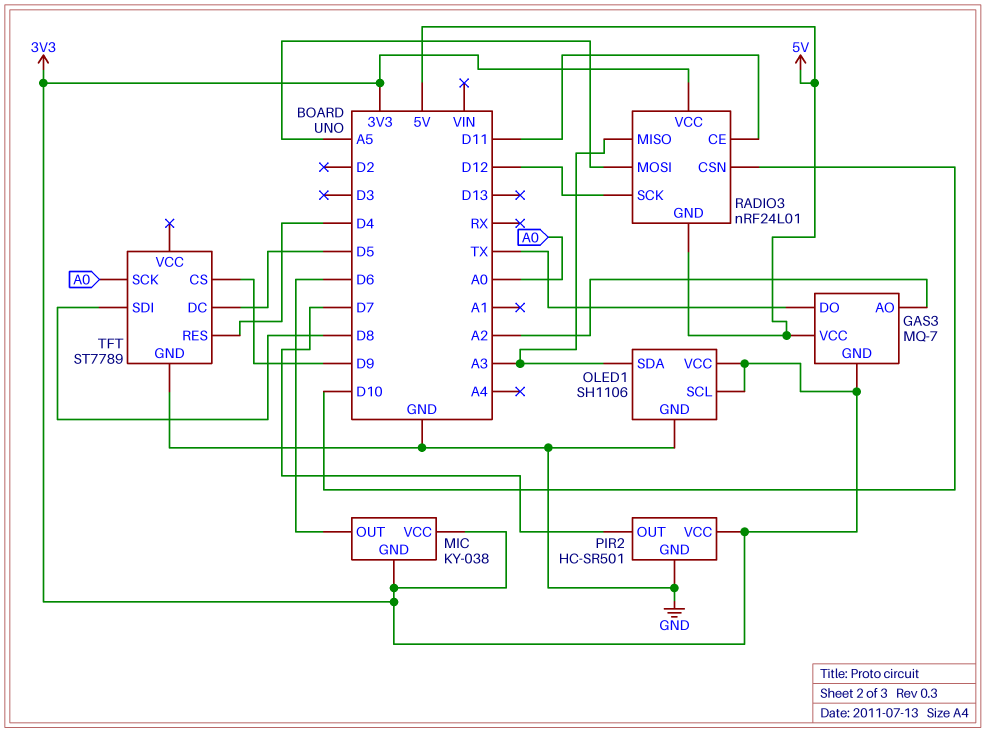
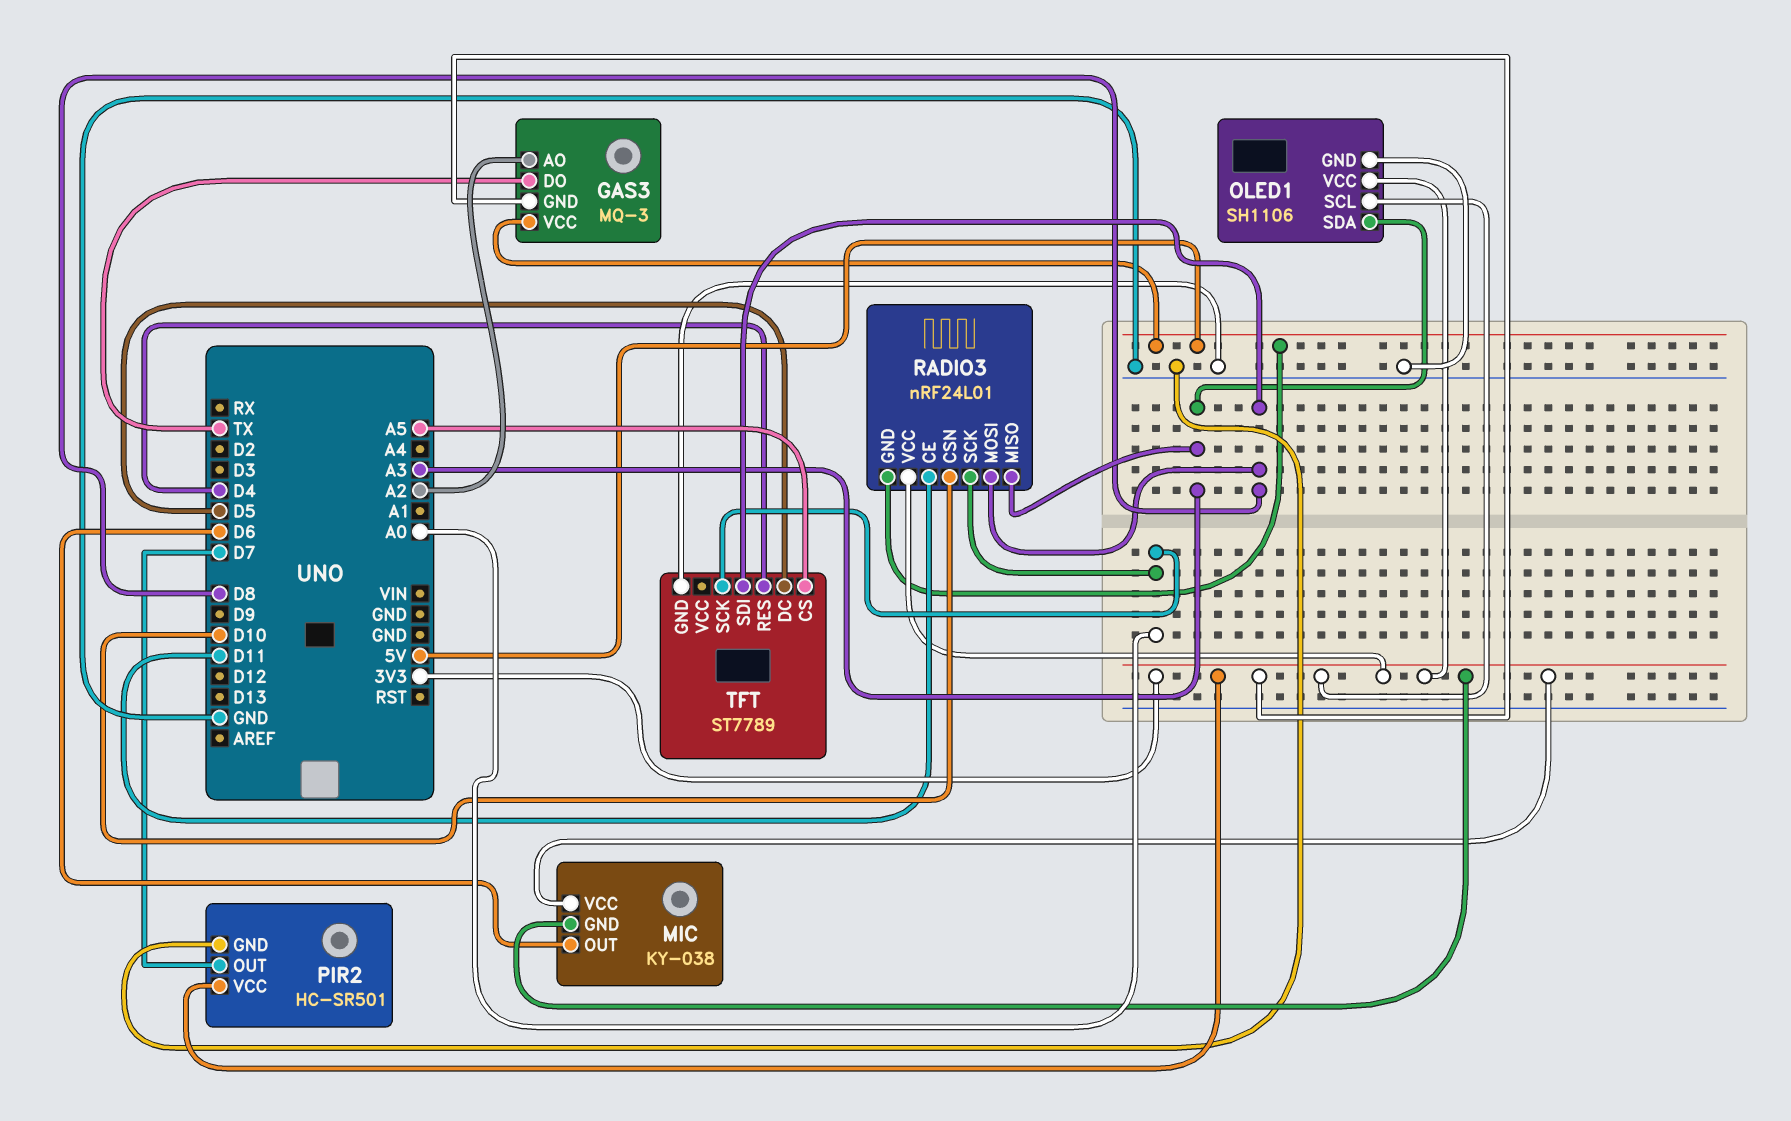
GAS3: MQ-7 -> MQ-3
RADIO3 pin MOSI: A5 -> D8
RADIO3 pin SCK: D12 -> A0
TFT pin CS: D9 -> A5

